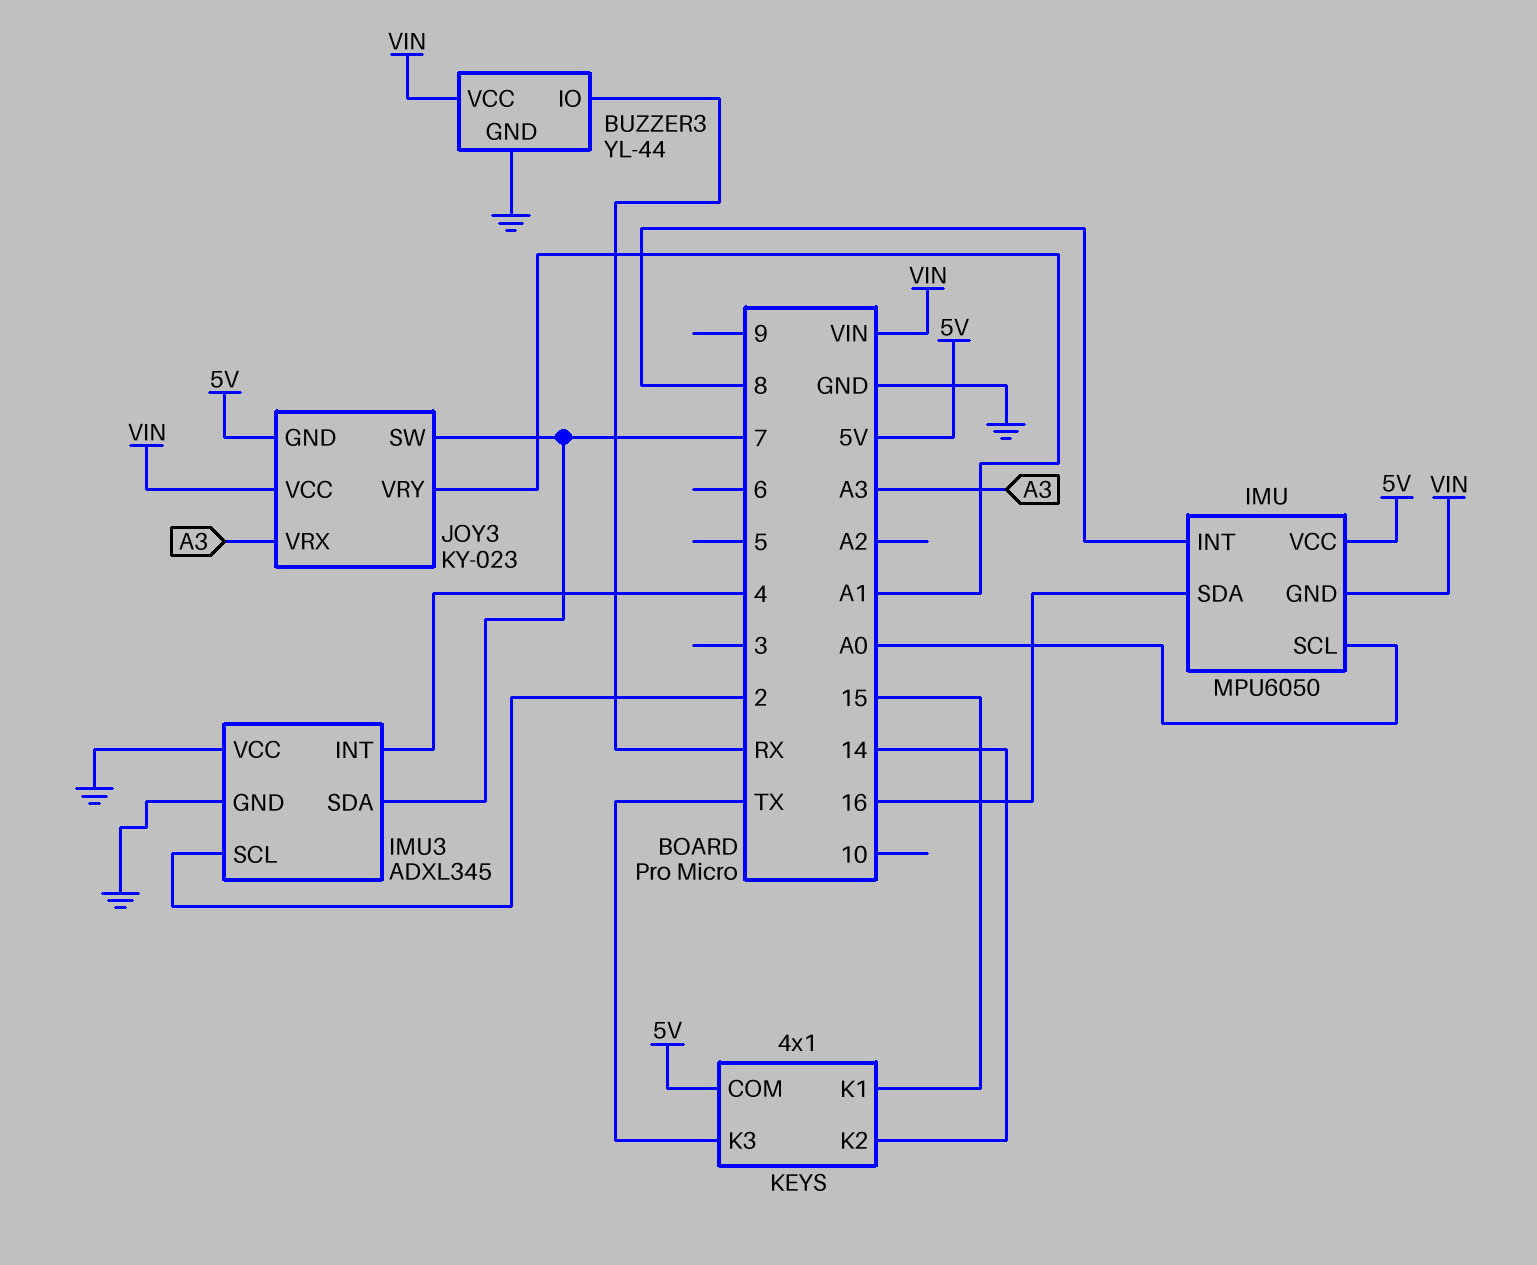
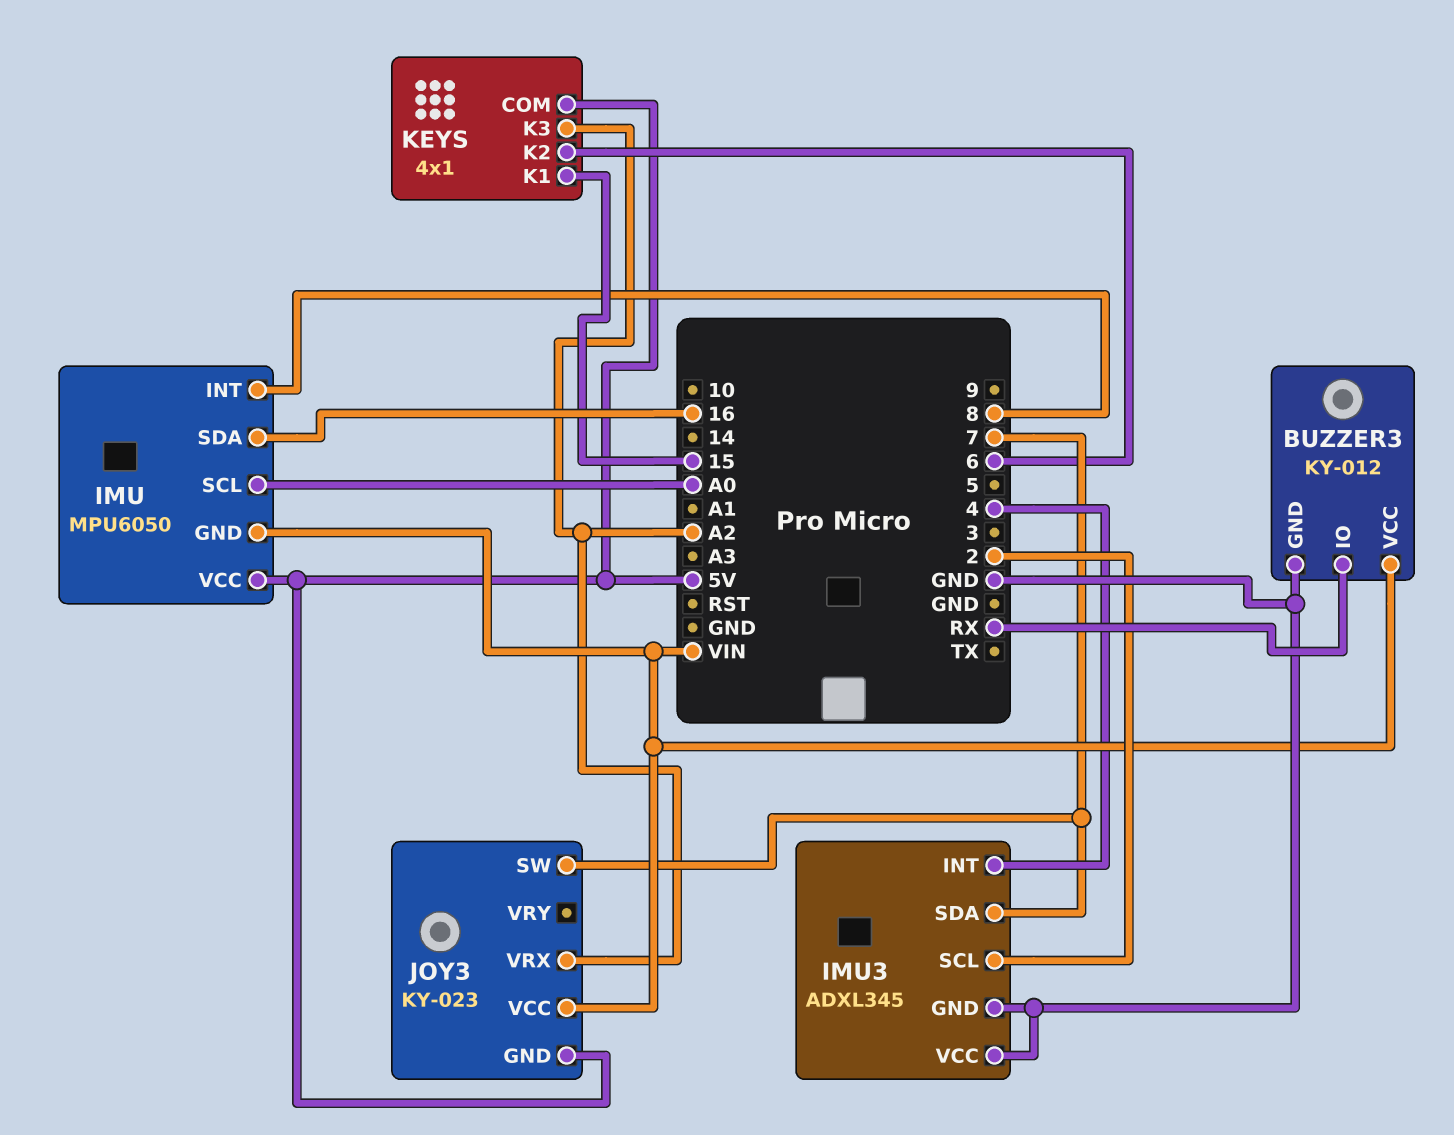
BUZZER3: YL-44 -> KY-012
JOY3 pin VRX: A3 -> A2
JOY3 pin VRY: A1 -> none
KEYS pin K2: 14 -> 6
KEYS pin K3: TX -> A2

